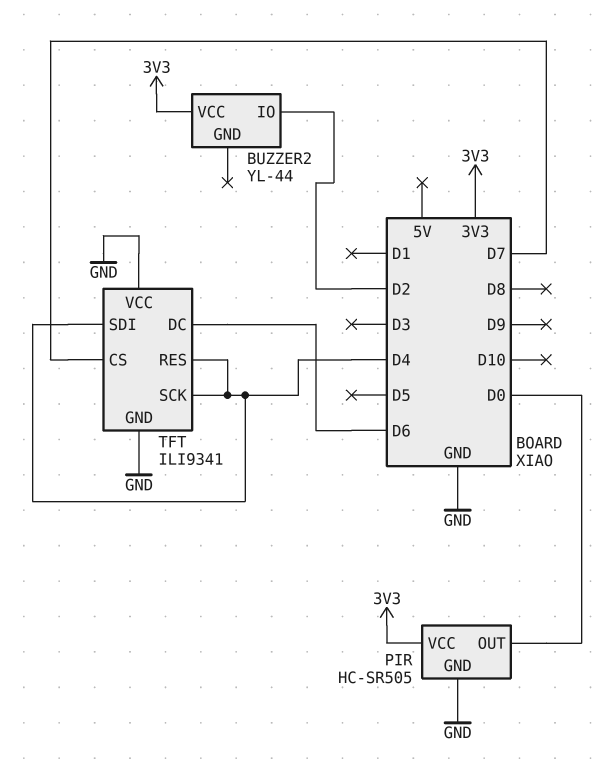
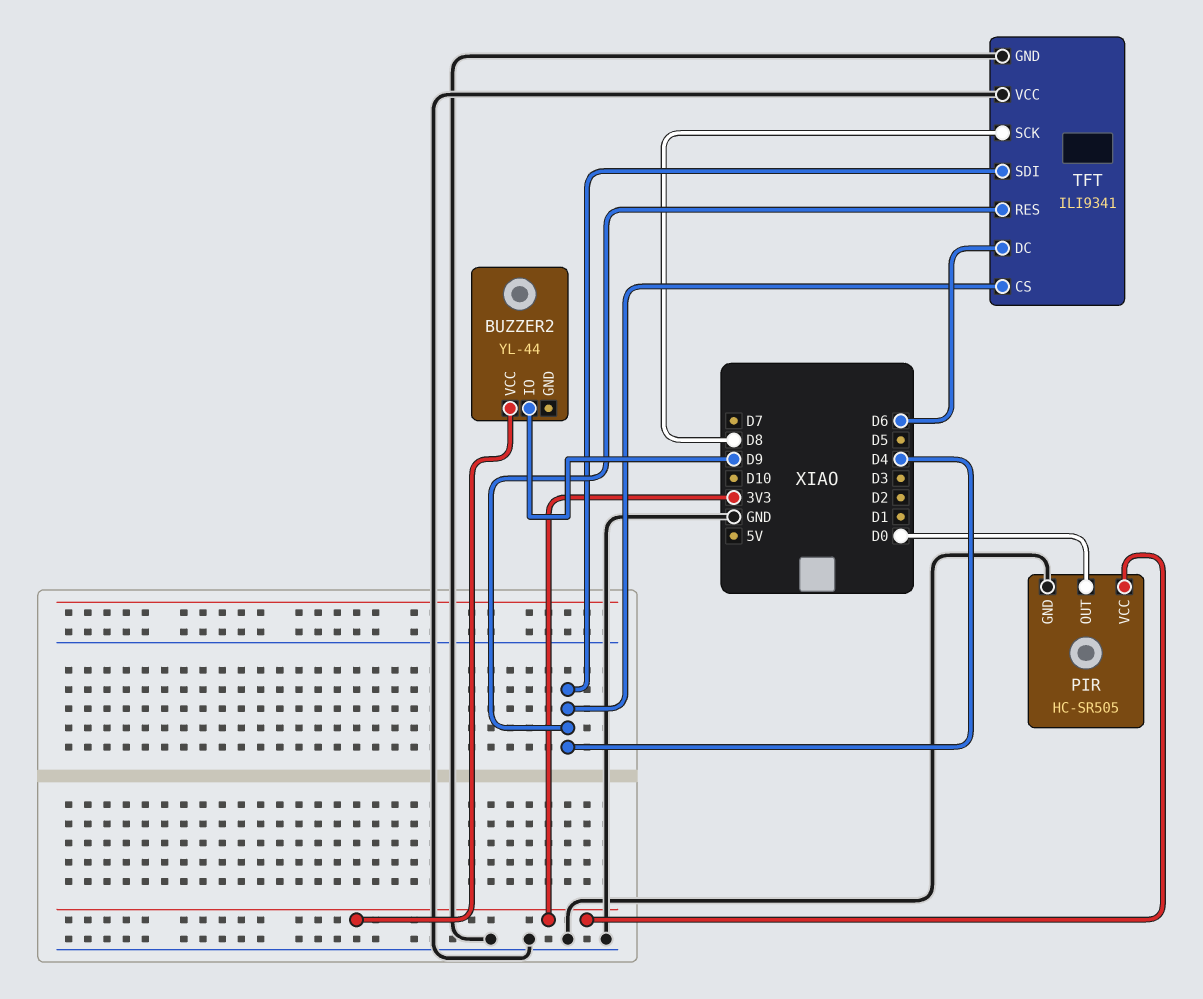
BUZZER2 pin IO: D2 -> D9
TFT pin CS: D7 -> D4
TFT pin SCK: D4 -> D8

